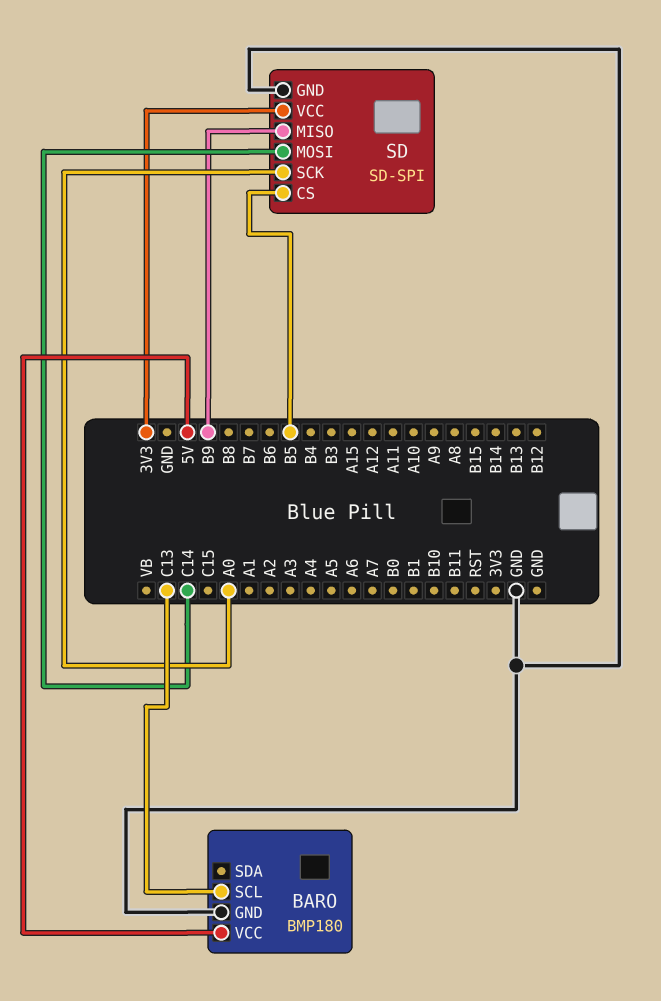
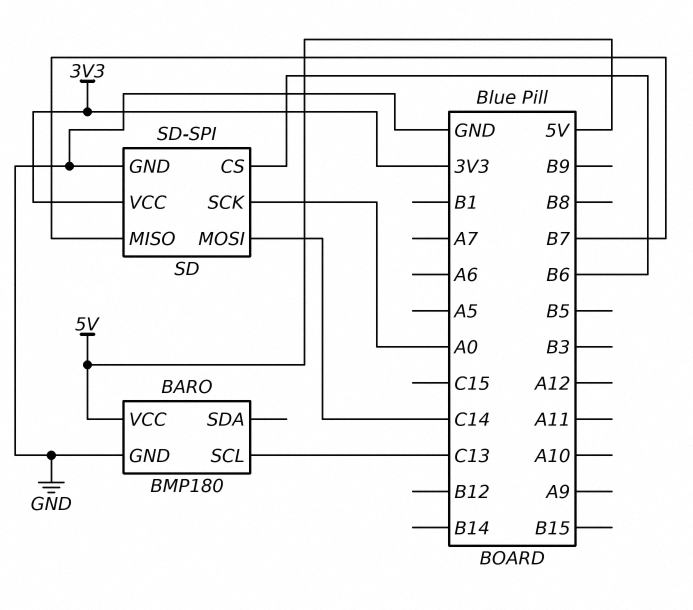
SD pin CS: B5 -> B6
SD pin MISO: B9 -> B7

